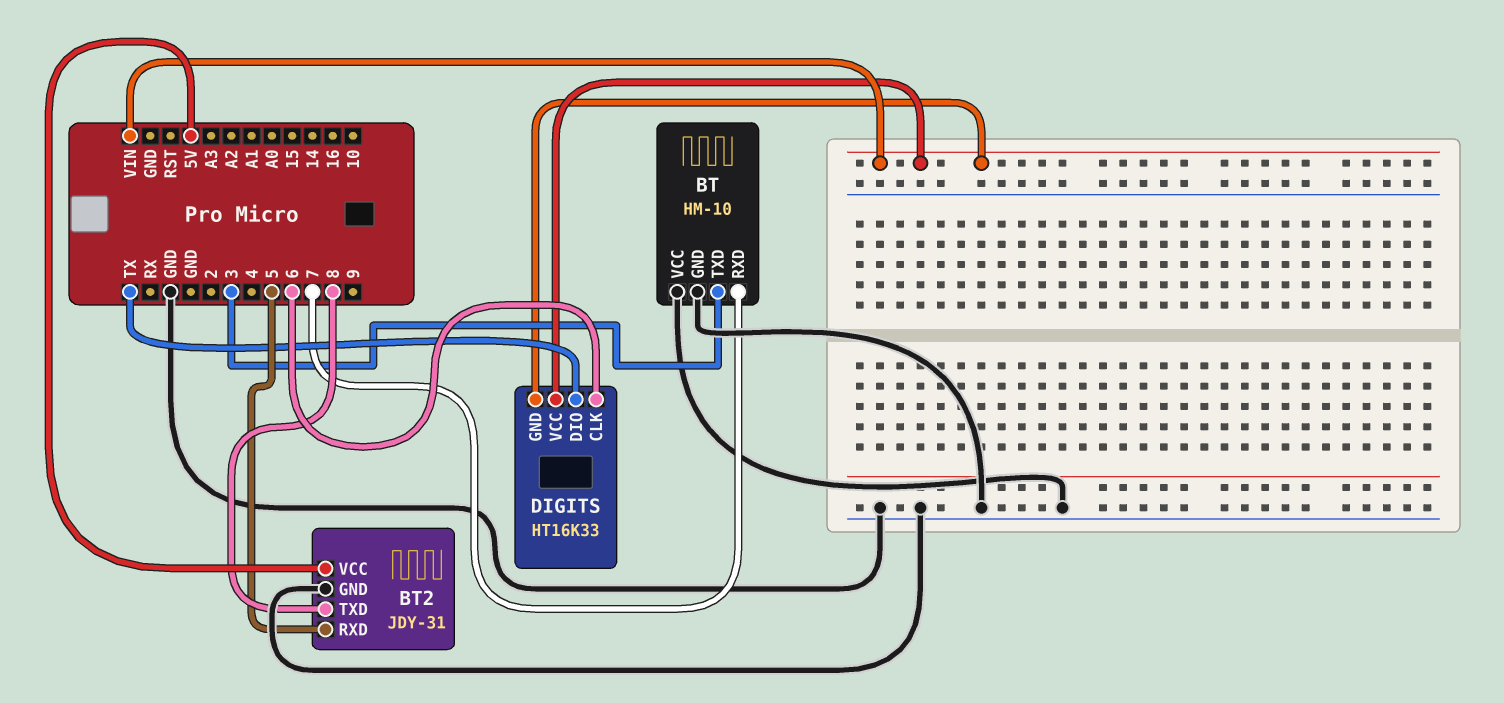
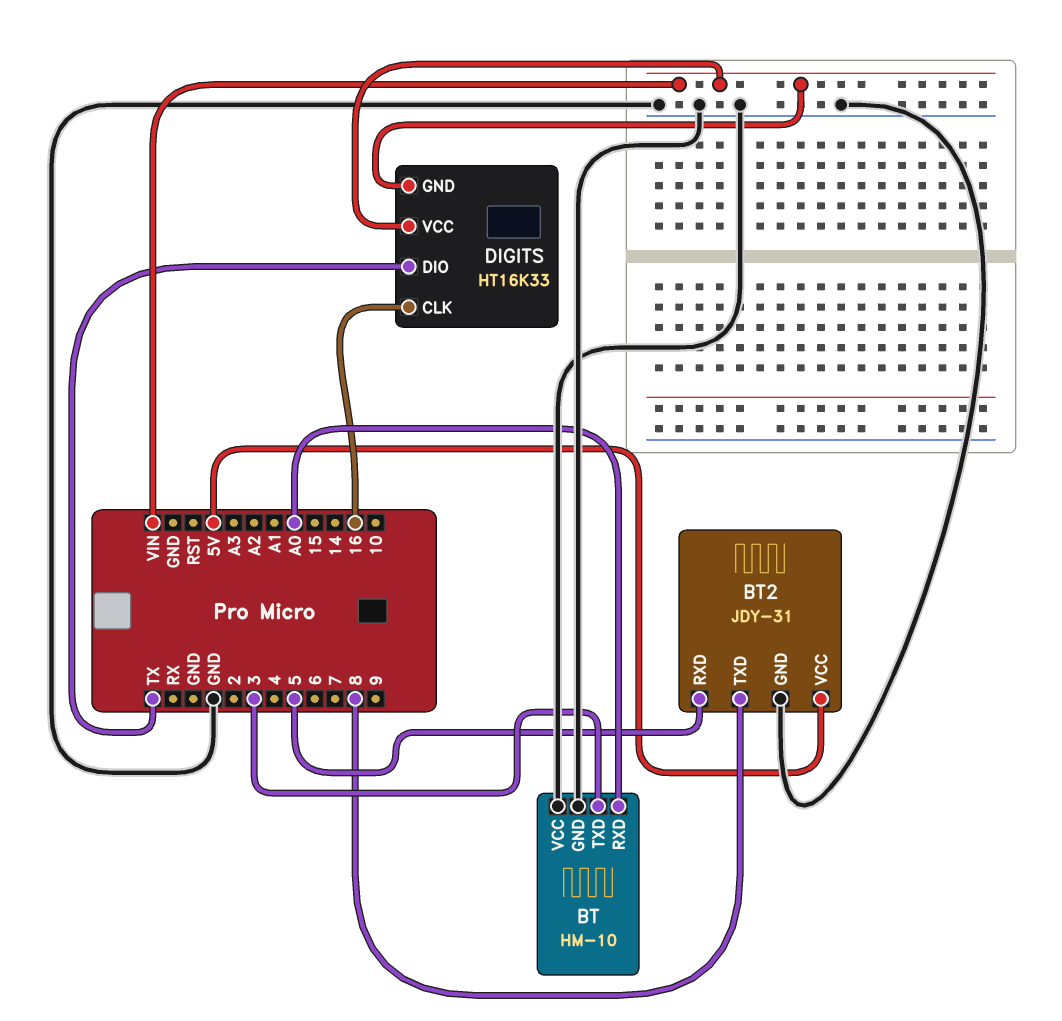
BT pin RXD: 7 -> A0
DIGITS pin CLK: 6 -> 16

